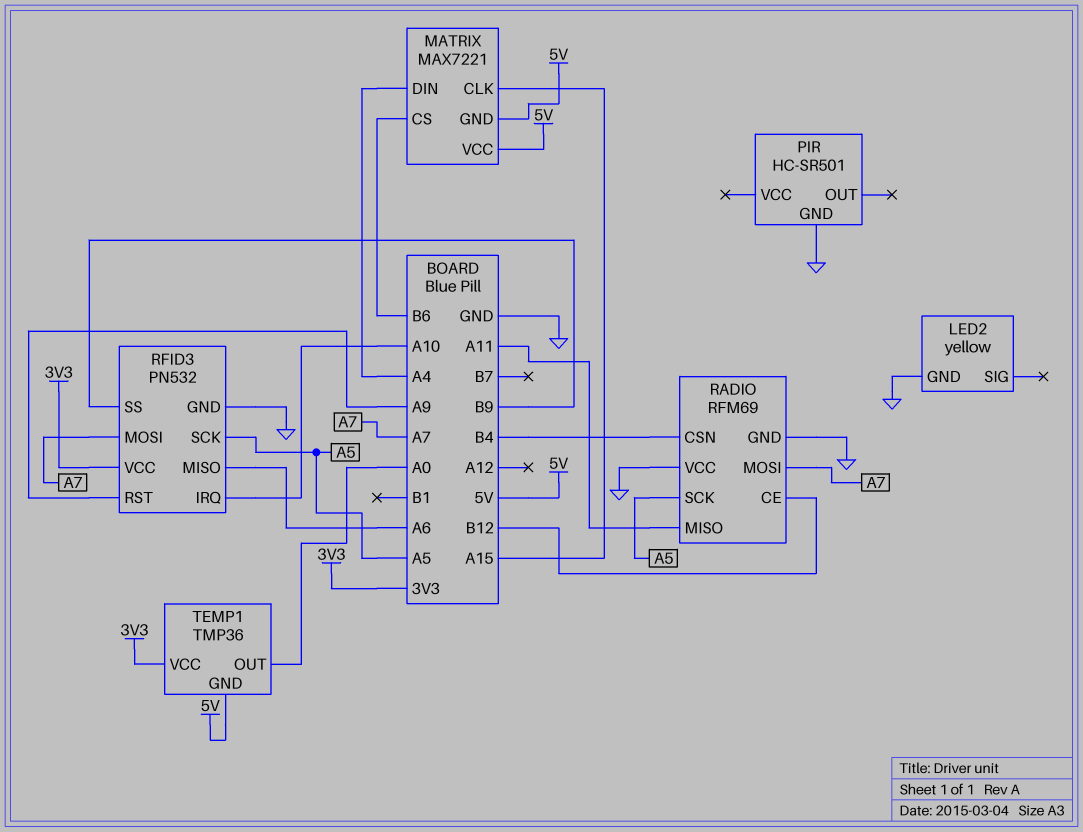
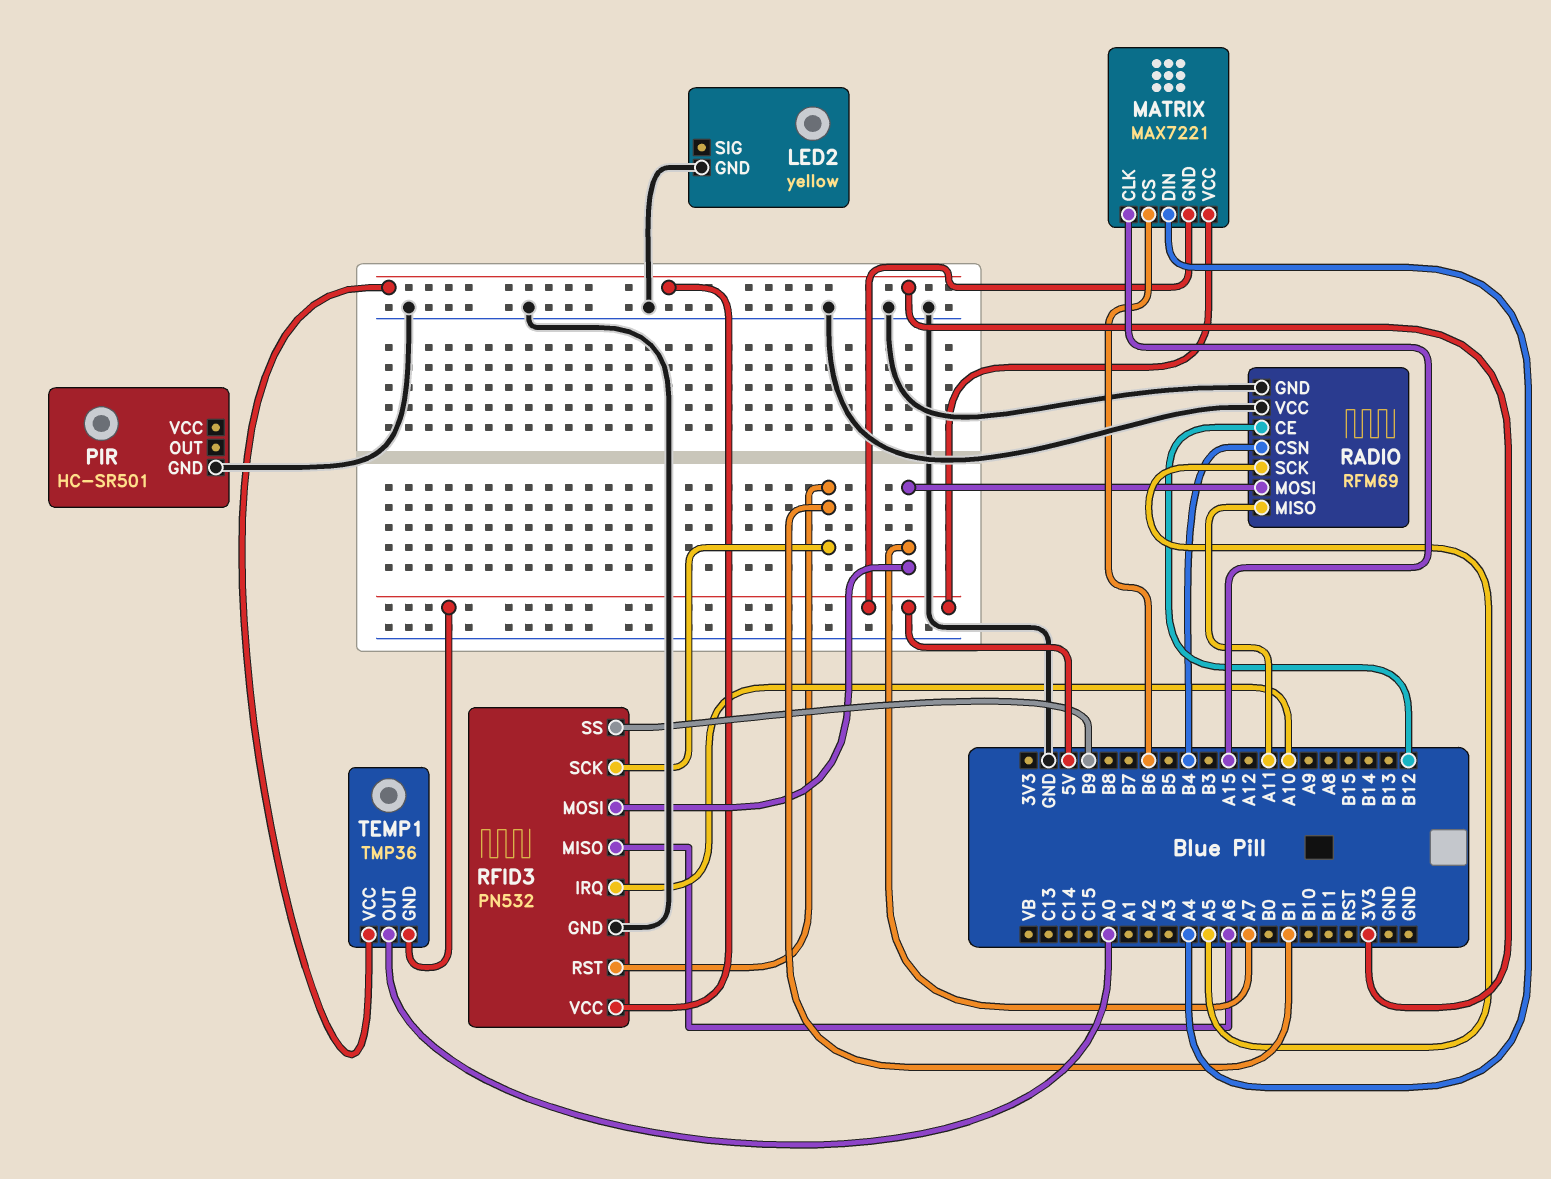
RFID3 pin RST: A9 -> B1
RFID3 pin SCK: A5 -> B1

